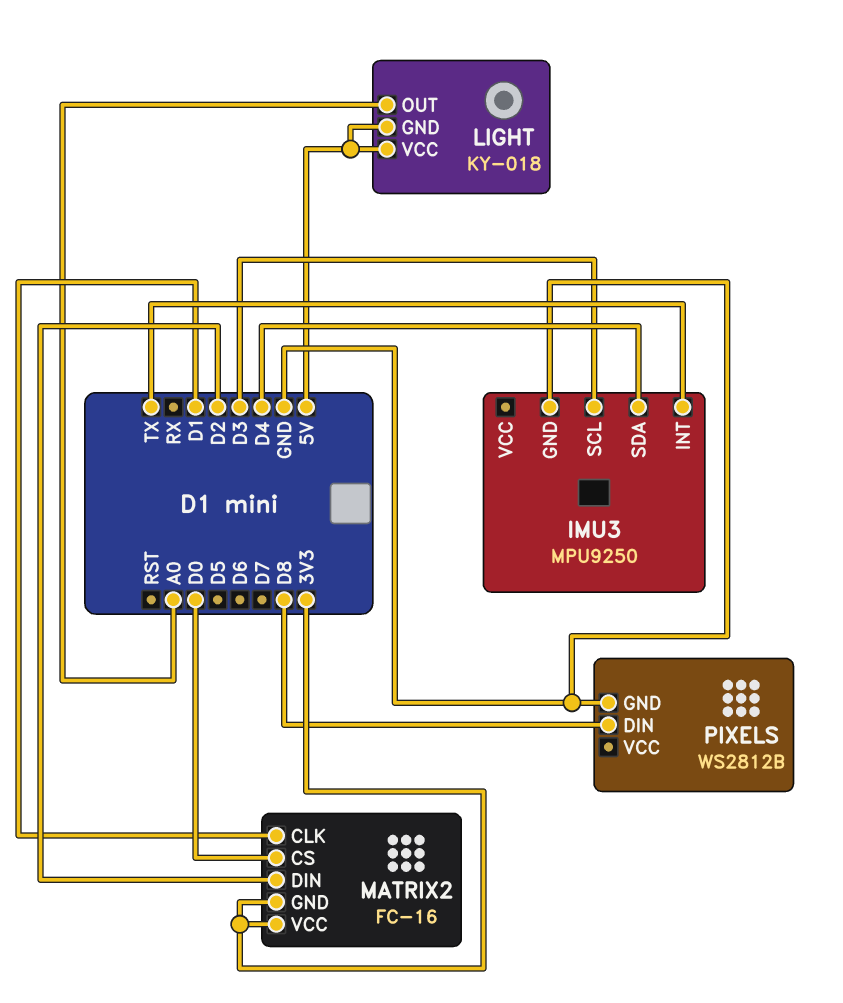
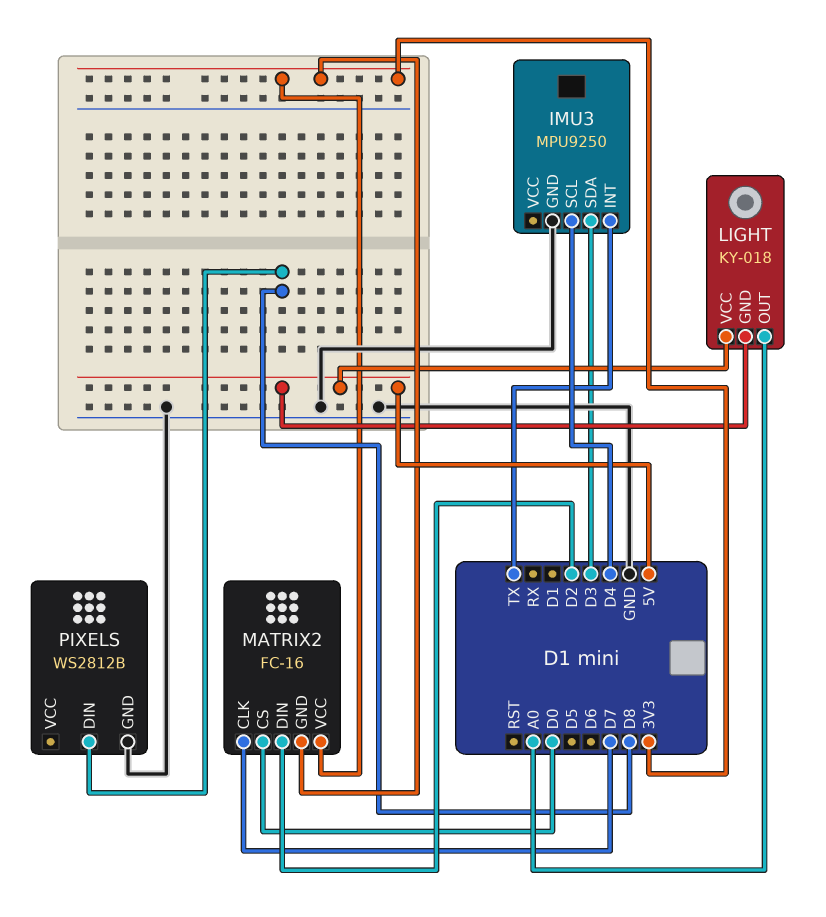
IMU3 pin SCL: D3 -> D4
IMU3 pin SDA: D4 -> D3
MATRIX2 pin CLK: D1 -> D7

